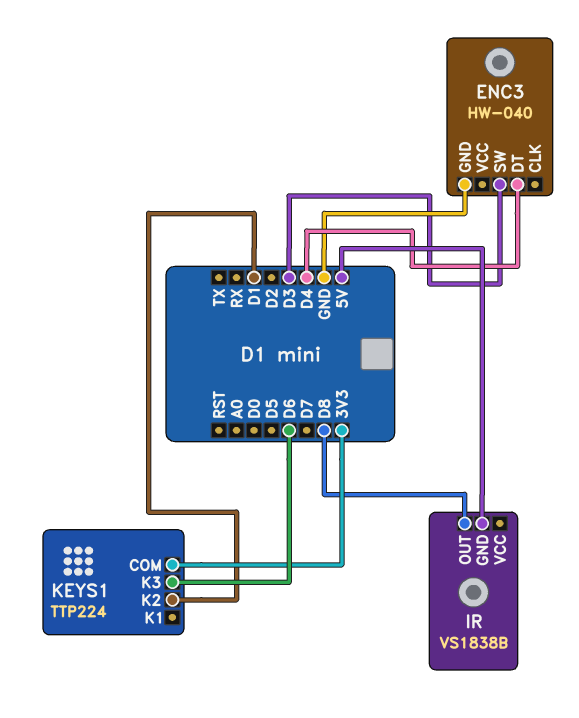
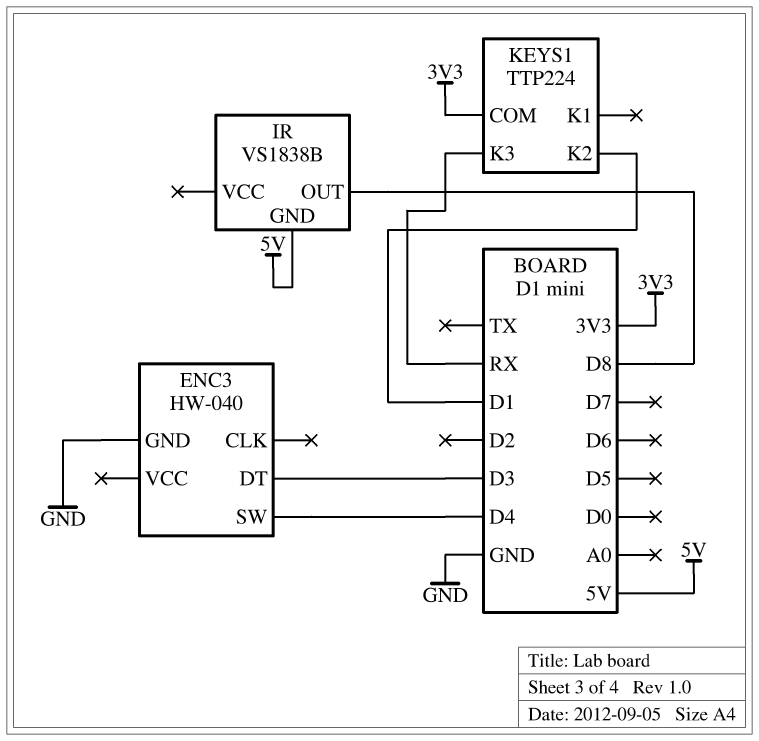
ENC3 pin DT: D4 -> D3
ENC3 pin SW: D3 -> D4
KEYS1 pin K3: D6 -> RX

